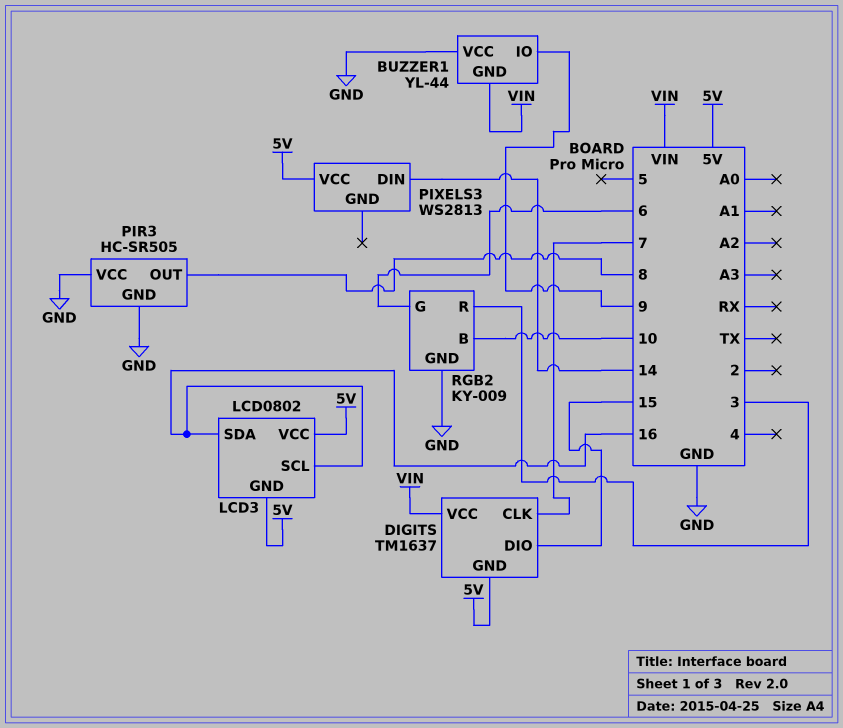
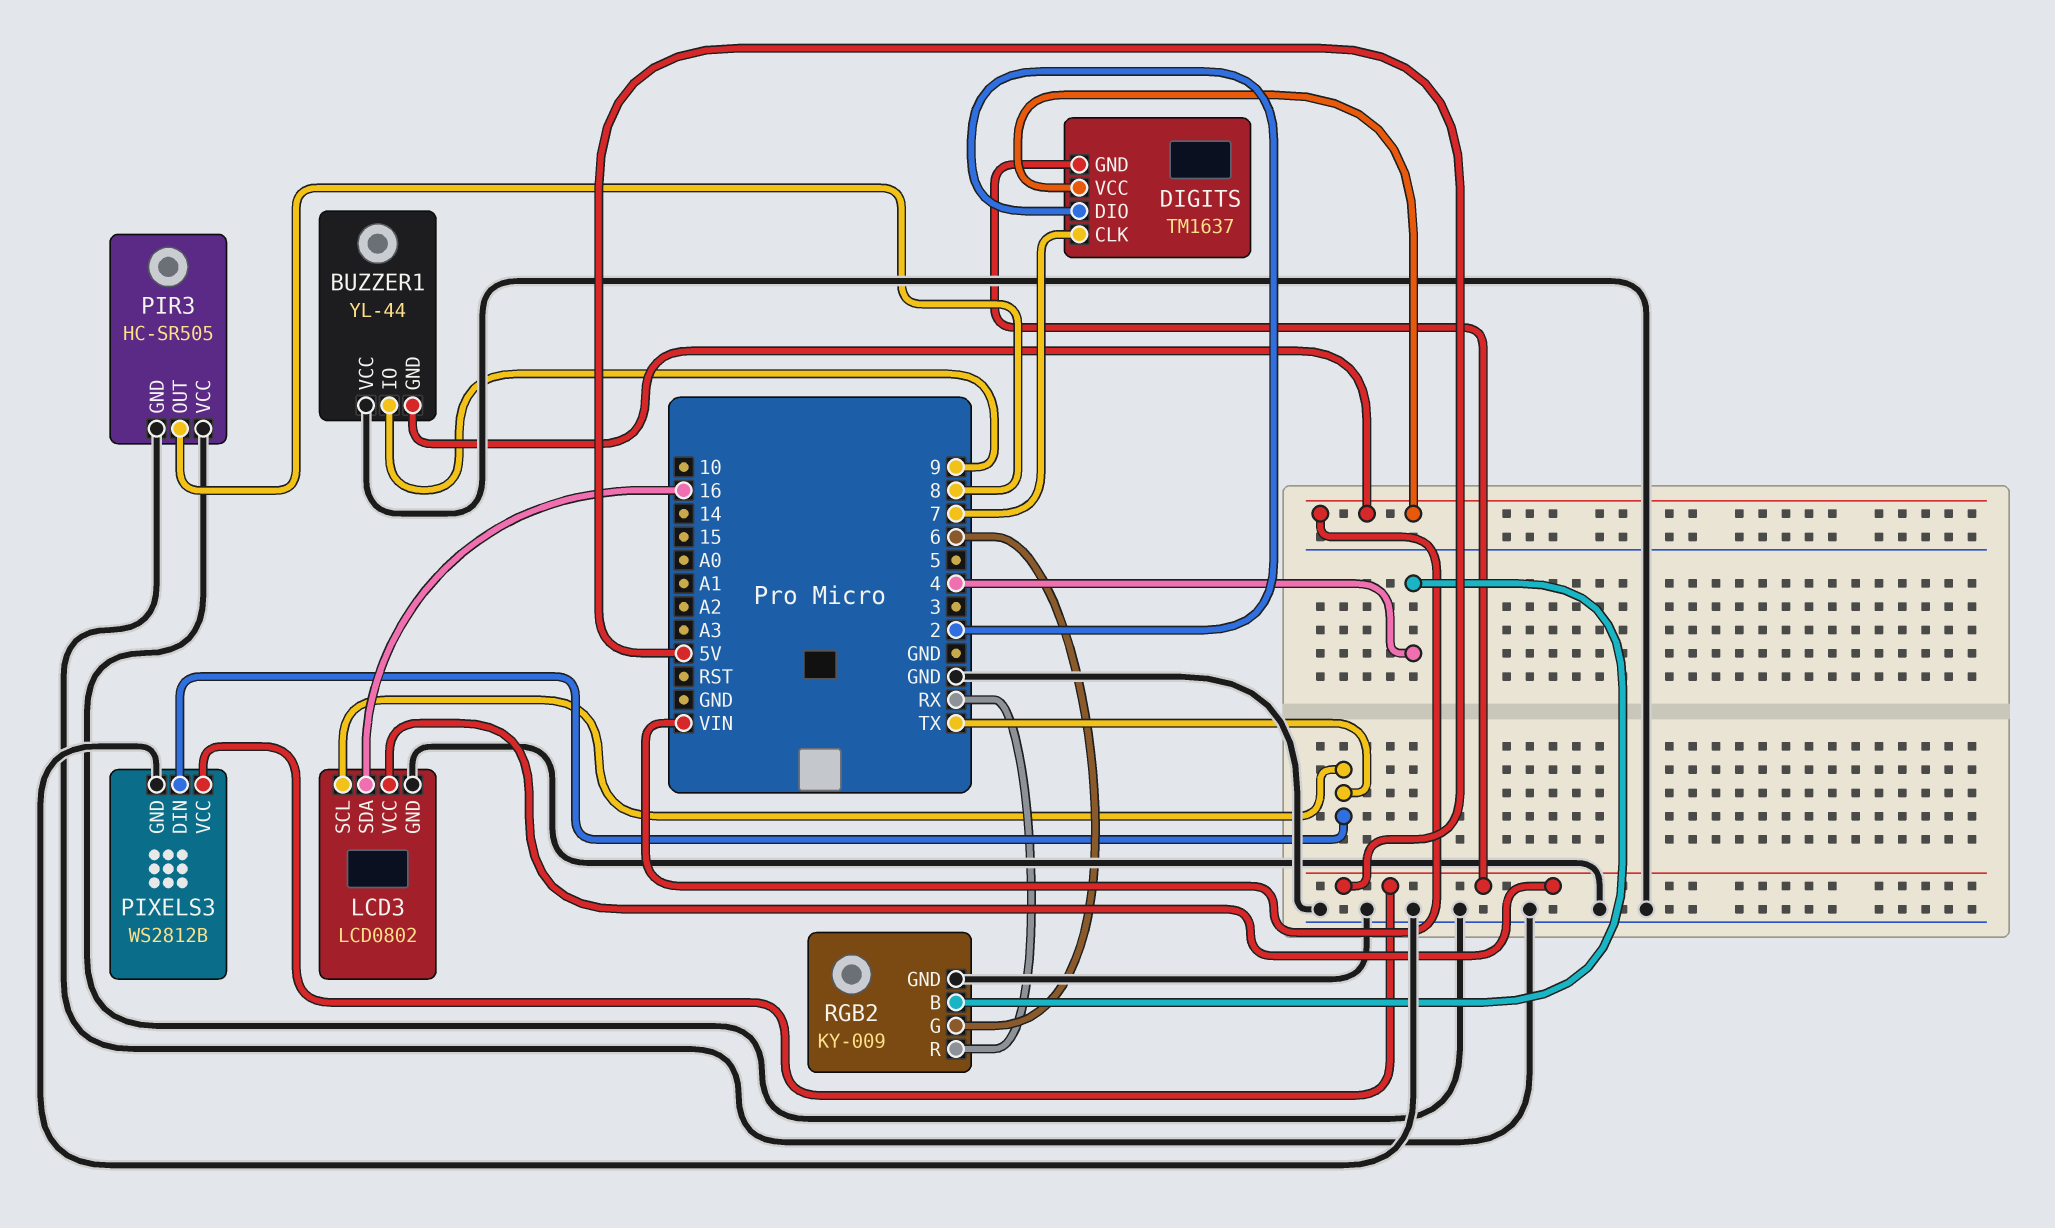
DIGITS pin DIO: 15 -> 2
LCD3 pin GND: 5V -> GND
LCD3 pin SCL: 16 -> TX
PIXELS3: WS2813 -> WS2812B
PIXELS3 pin DIN: 14 -> TX
PIXELS3 pin GND: none -> GND
RGB2 pin B: 10 -> 4
RGB2 pin R: 3 -> RX

